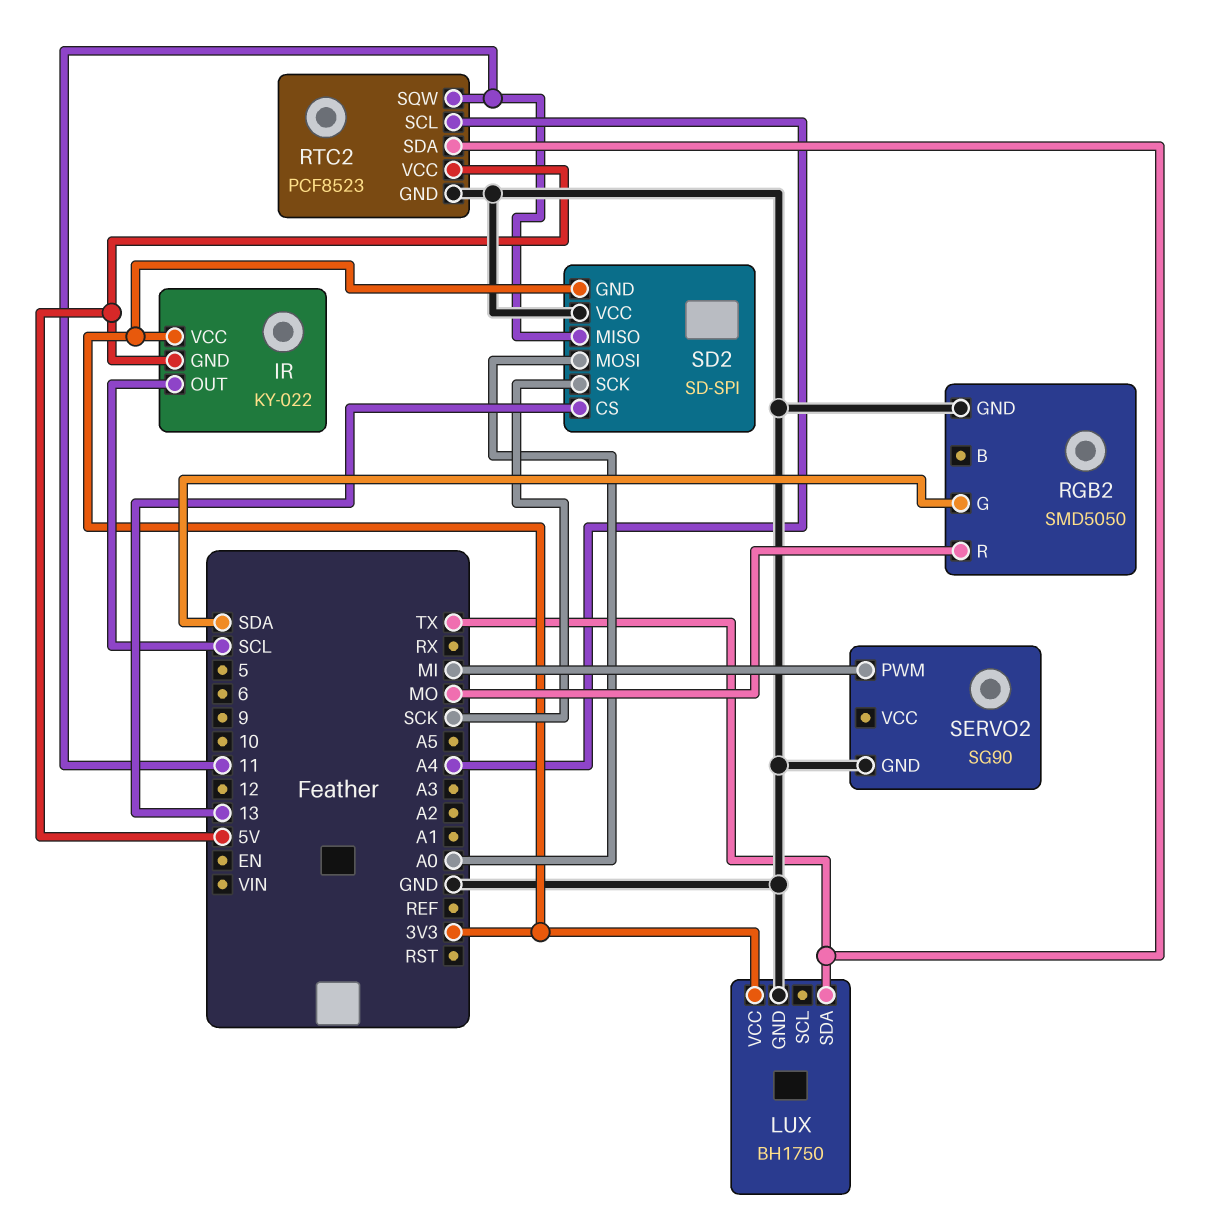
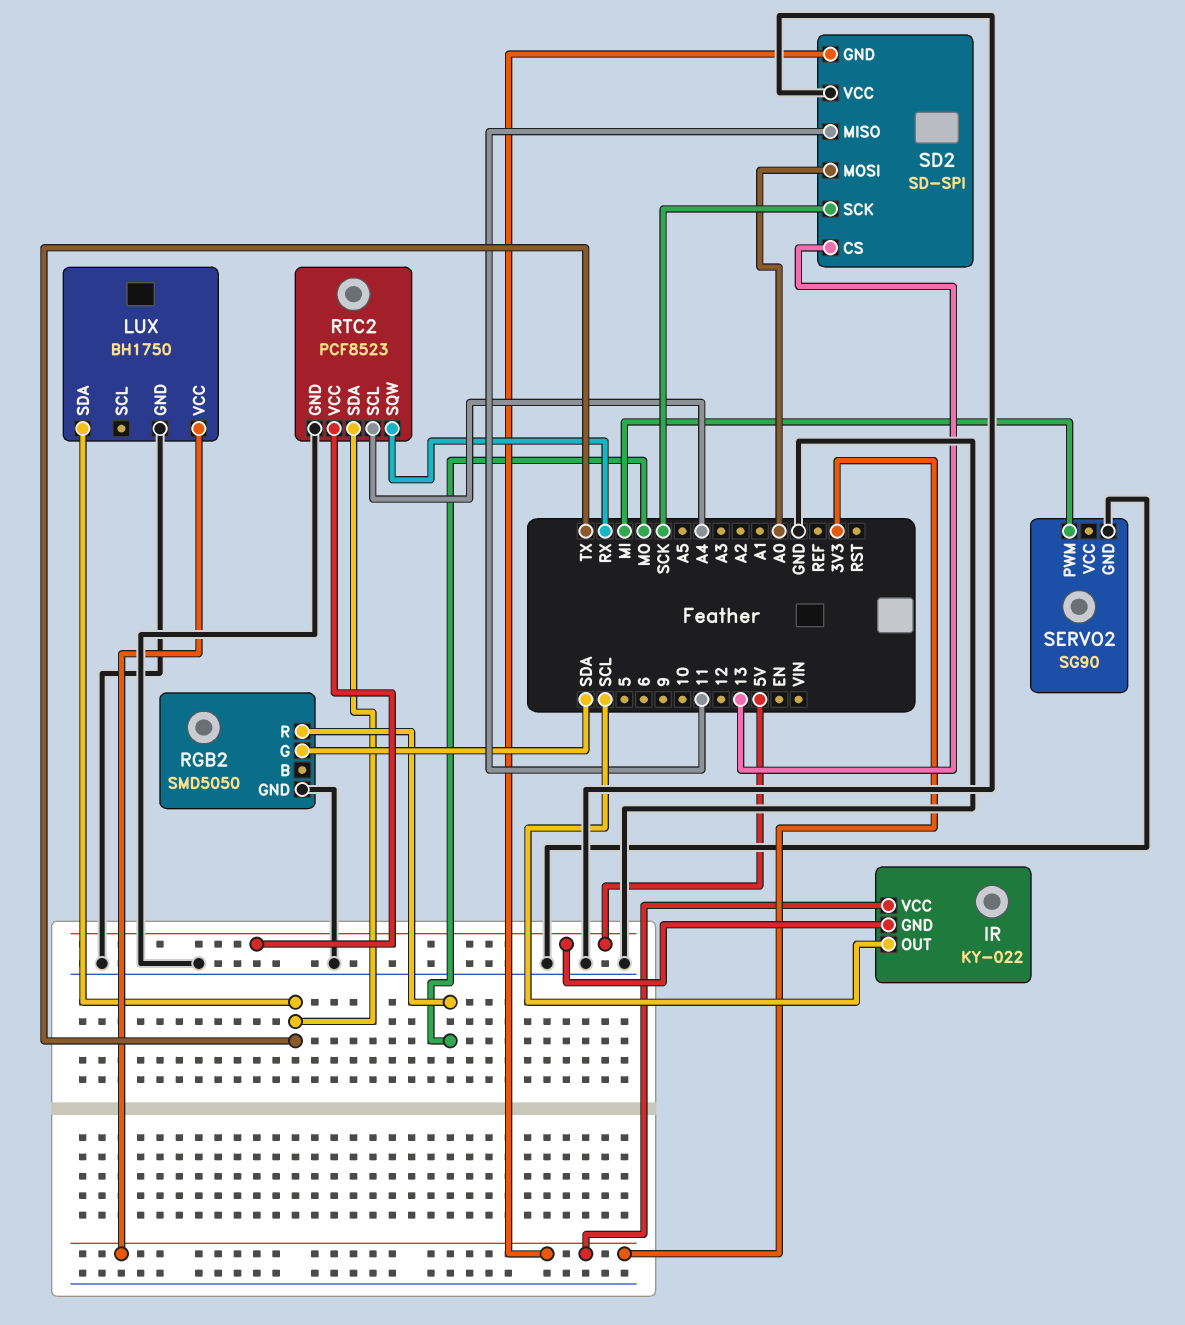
RTC2 pin SQW: 11 -> RX

